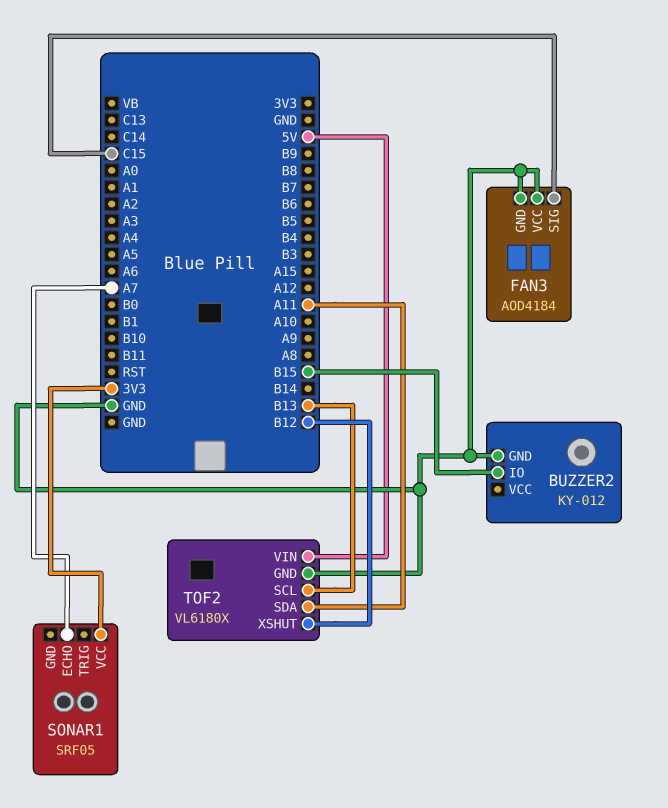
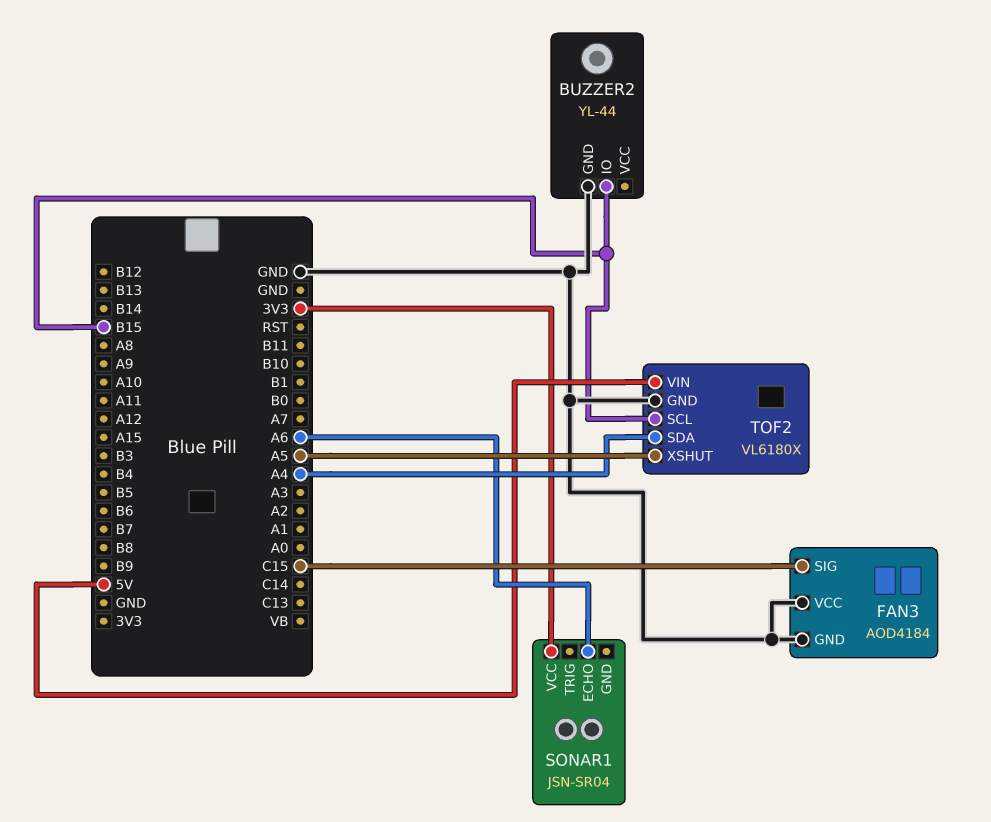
BUZZER2: KY-012 -> YL-44
SONAR1: SRF05 -> JSN-SR04
SONAR1 pin ECHO: A7 -> A6
TOF2 pin SCL: B13 -> B15
TOF2 pin SDA: A11 -> A4
TOF2 pin XSHUT: B12 -> A5

